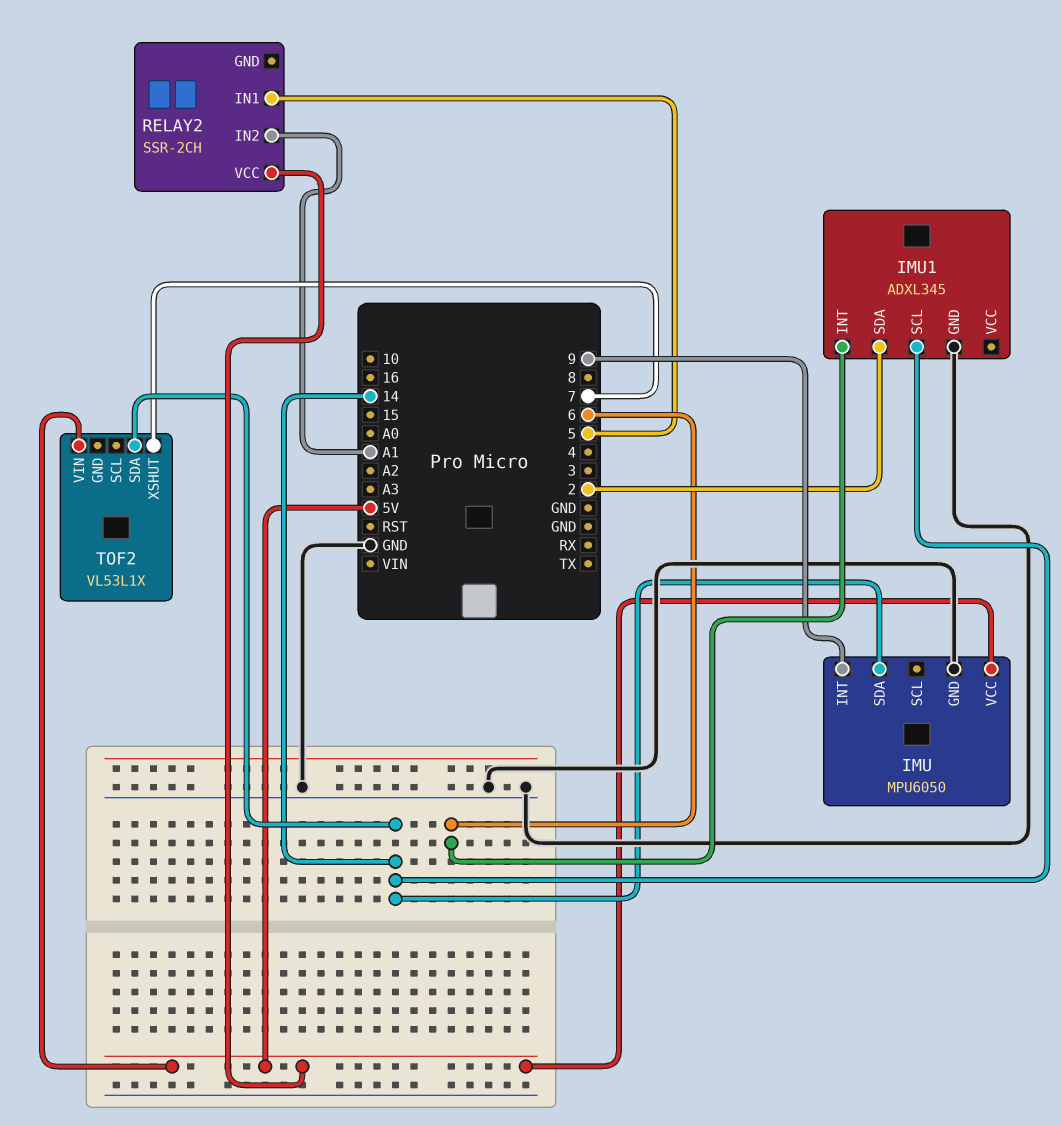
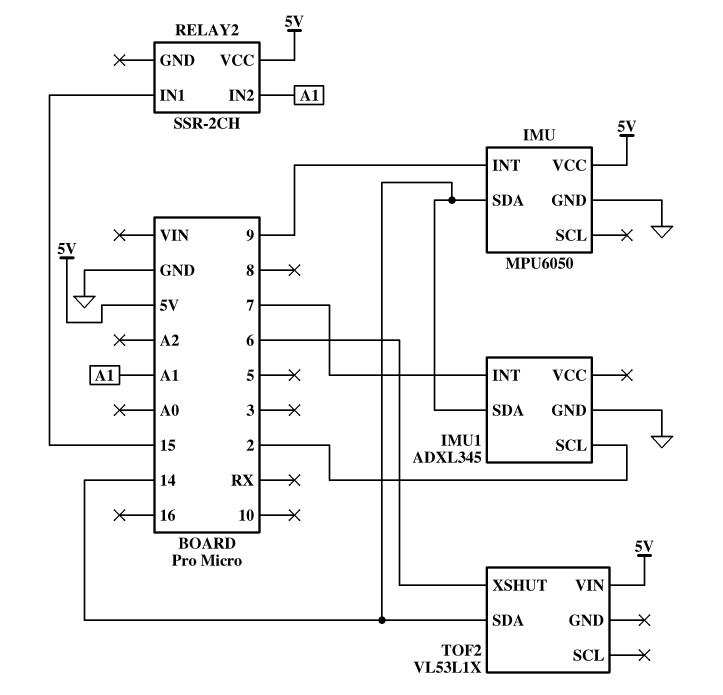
IMU1 pin INT: 6 -> 7
IMU1 pin SCL: 14 -> 2
IMU1 pin SDA: 2 -> 14
RELAY2 pin IN1: 5 -> 15
TOF2 pin XSHUT: 7 -> 6

